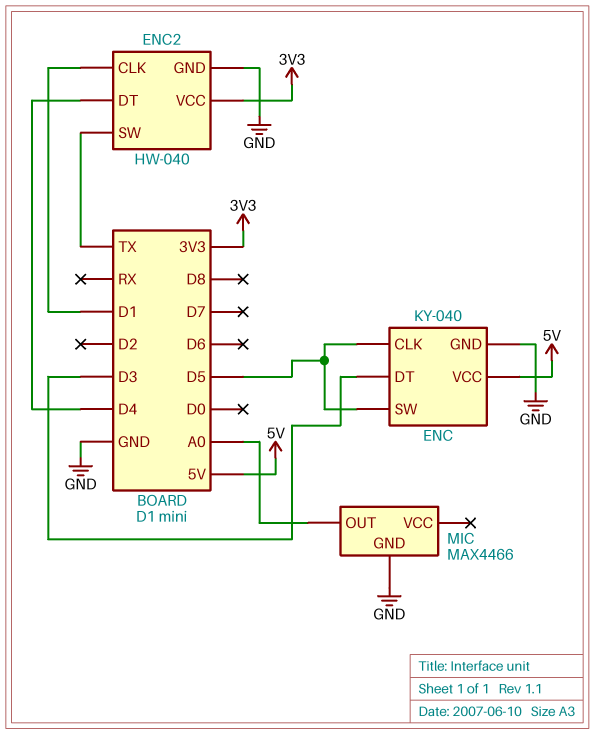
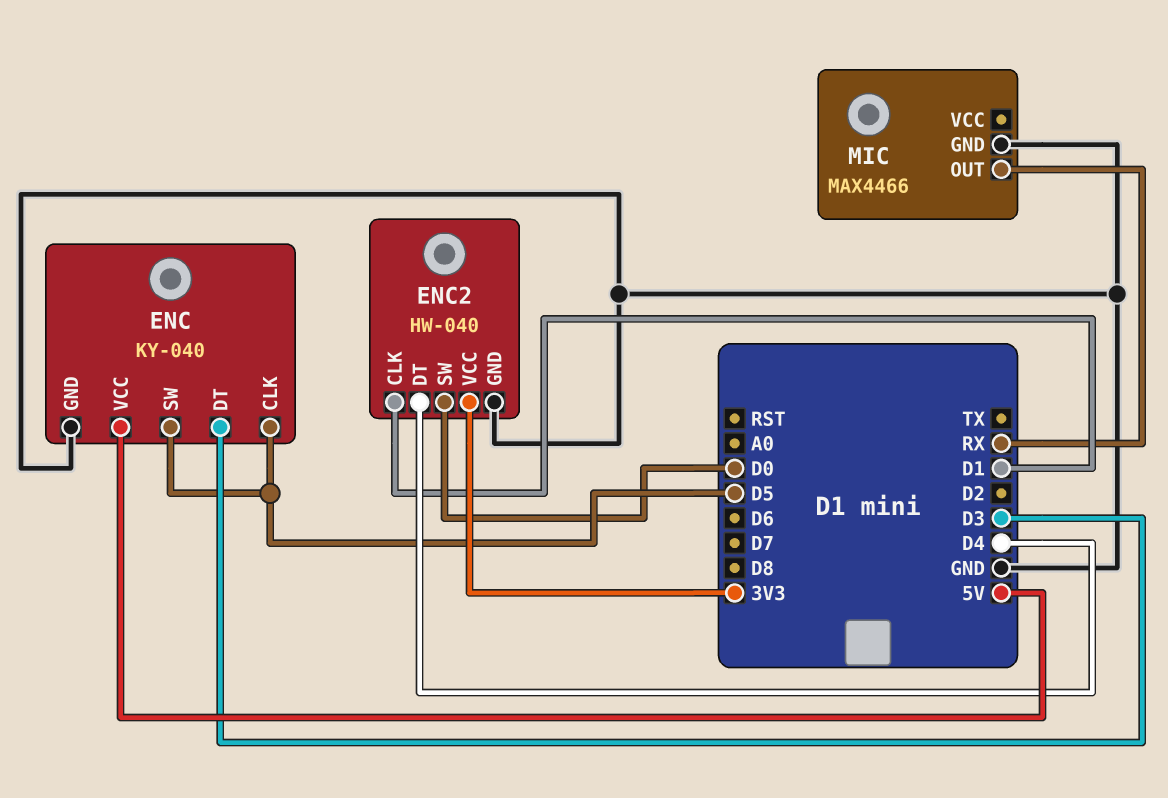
ENC2 pin SW: TX -> D0
MIC pin OUT: A0 -> RX

